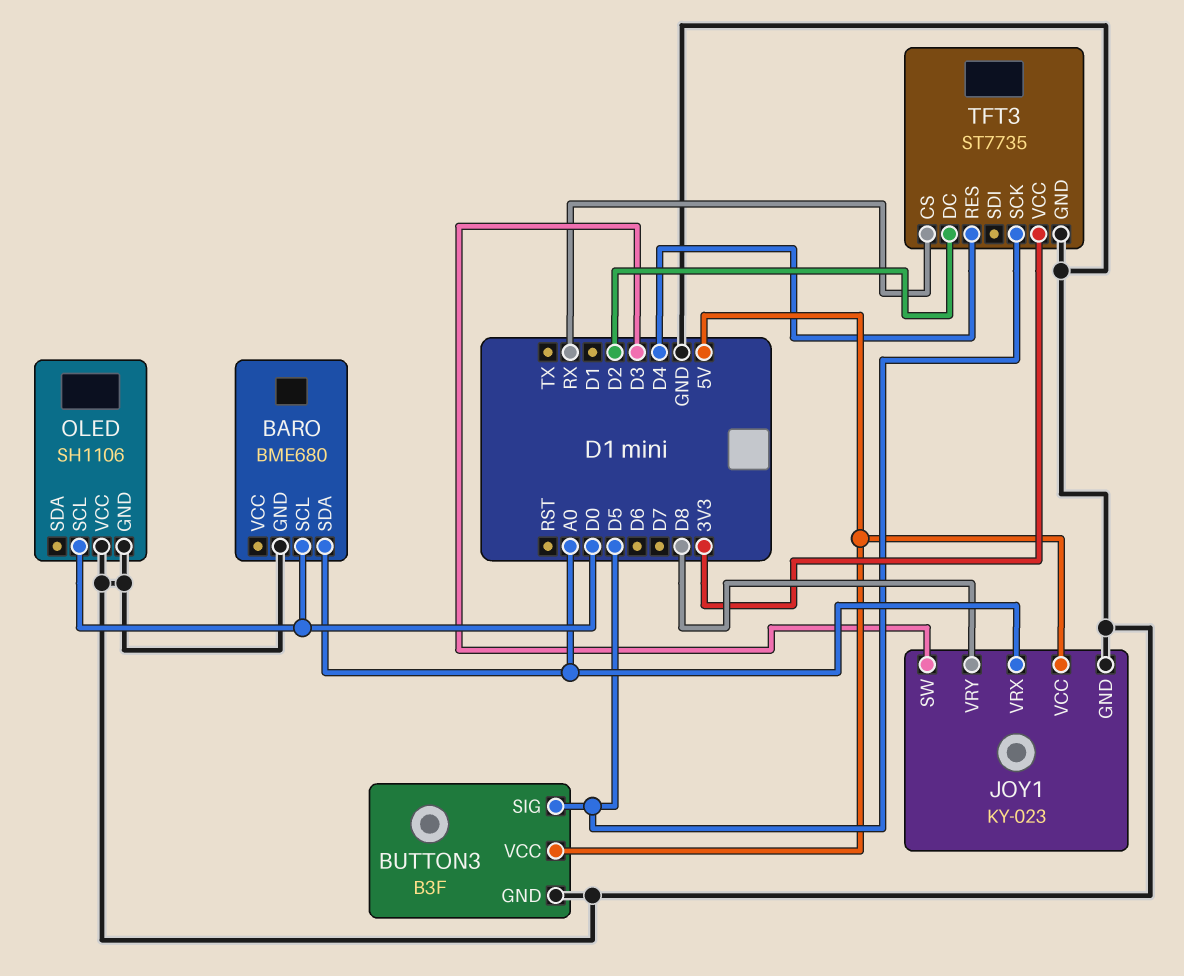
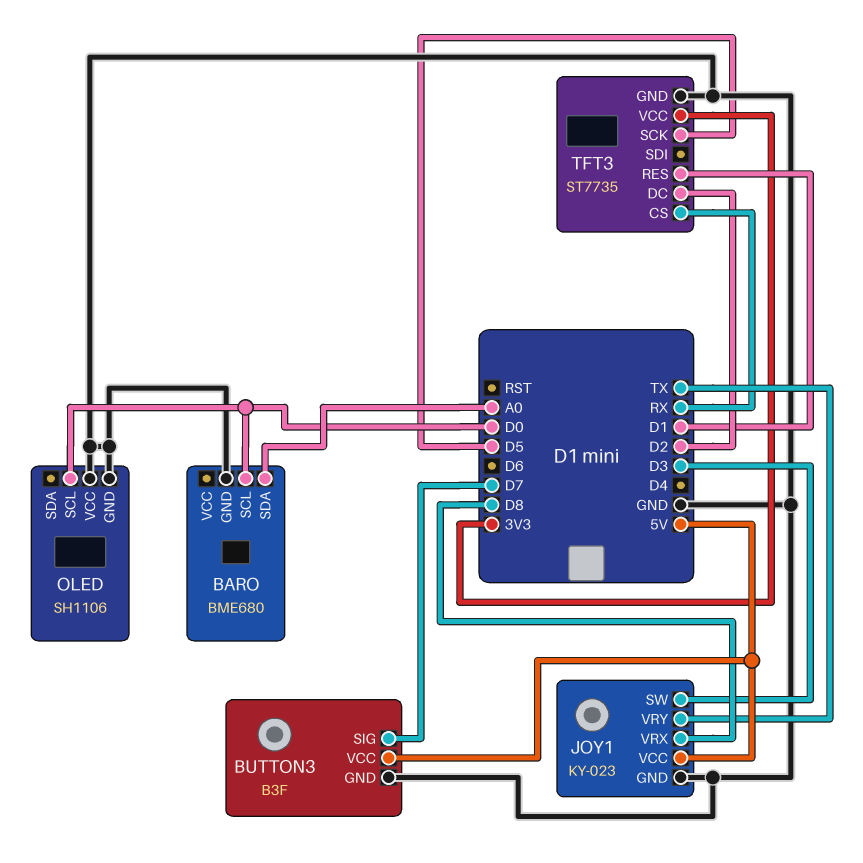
BUTTON3 pin SIG: D5 -> D7
JOY1 pin VRX: A0 -> D8
JOY1 pin VRY: D8 -> TX
TFT3 pin RES: D4 -> D1

